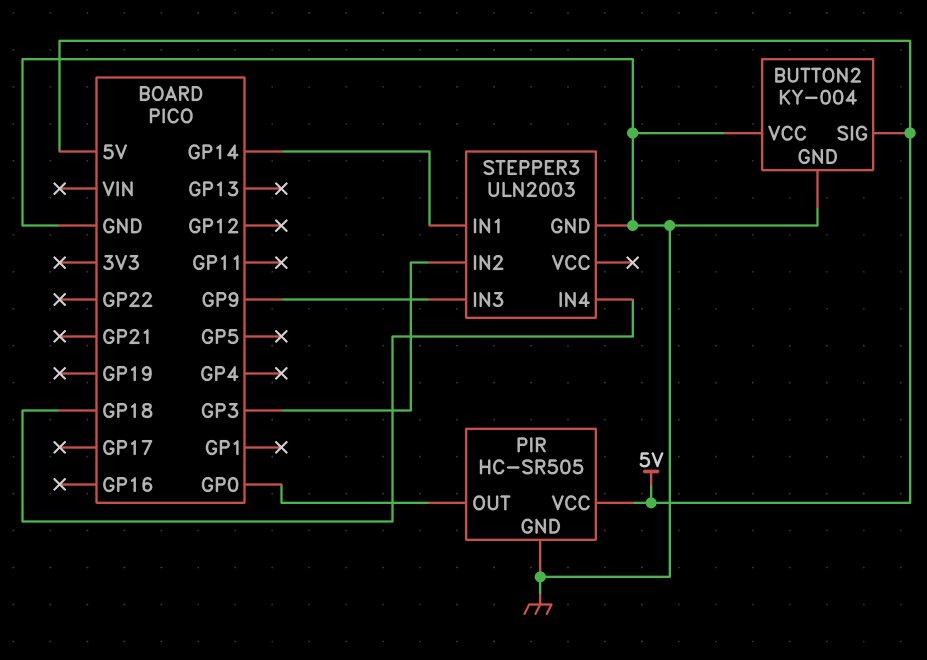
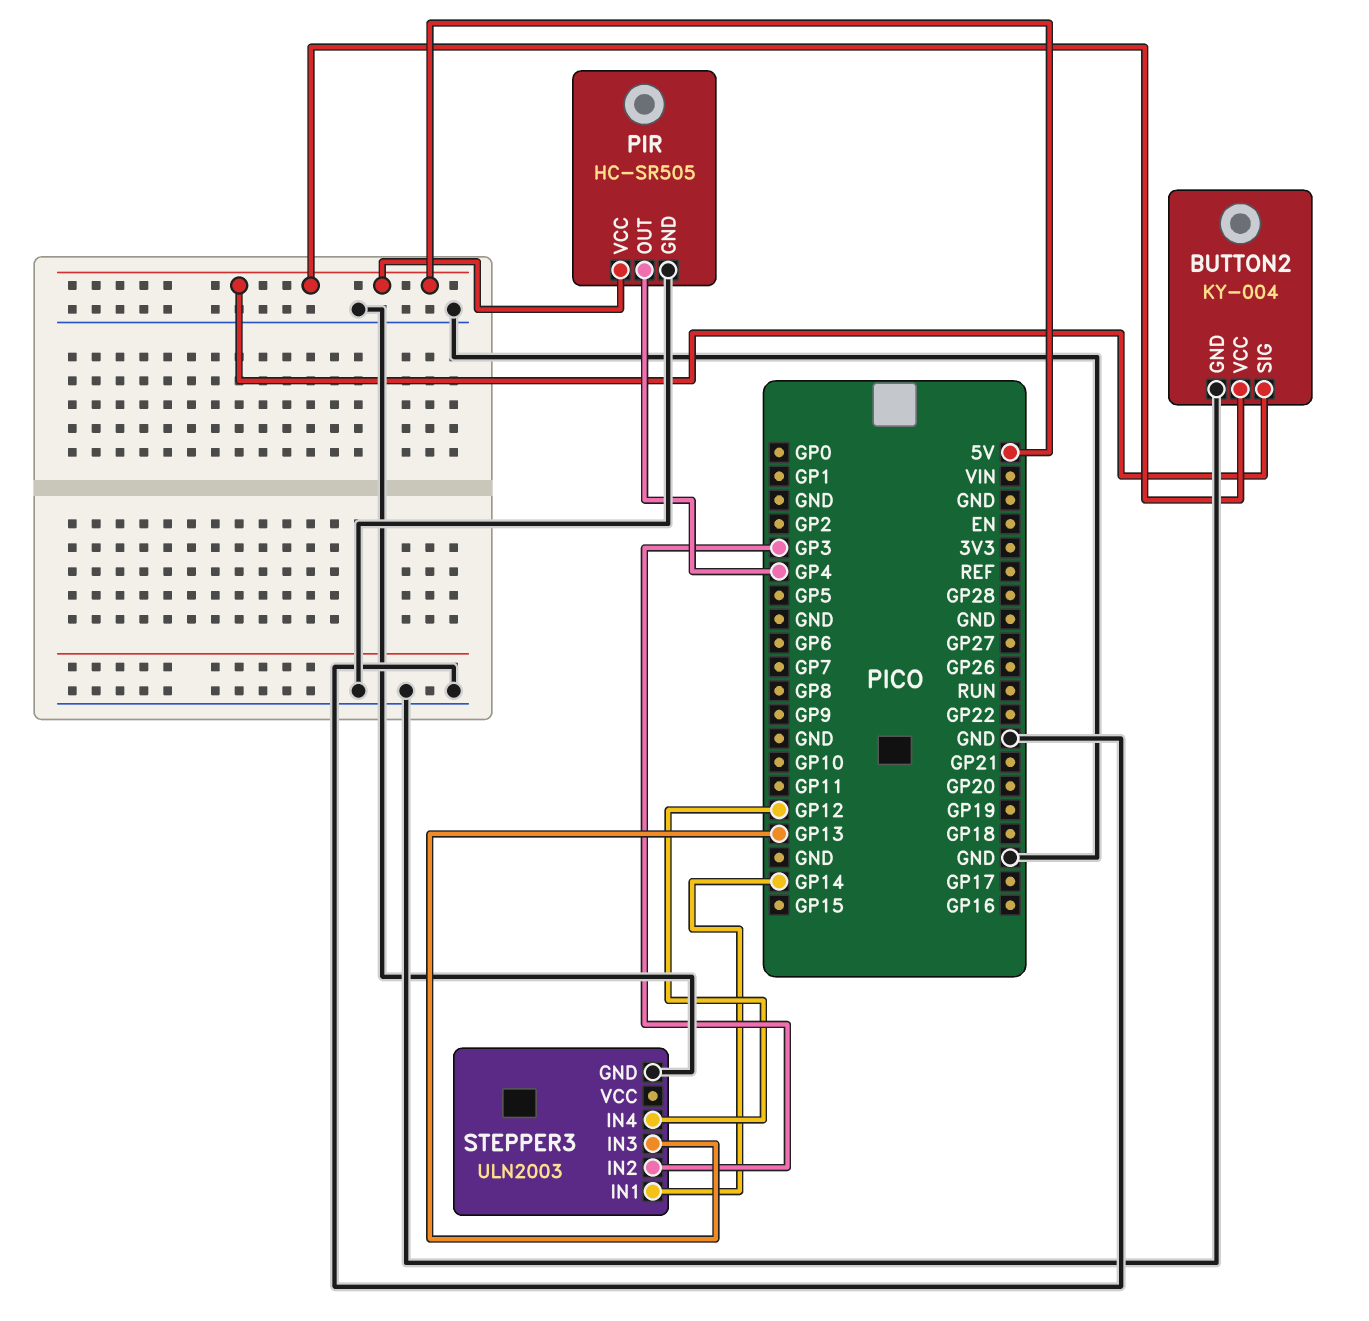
BUTTON2 pin VCC: GND -> 5V
PIR pin OUT: GP0 -> GP4
STEPPER3 pin IN3: GP9 -> GP13
STEPPER3 pin IN4: GP18 -> GP12

